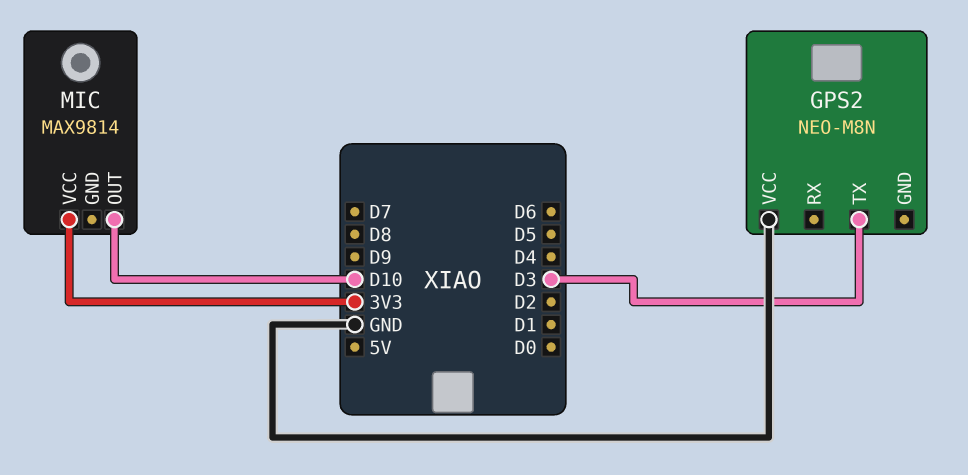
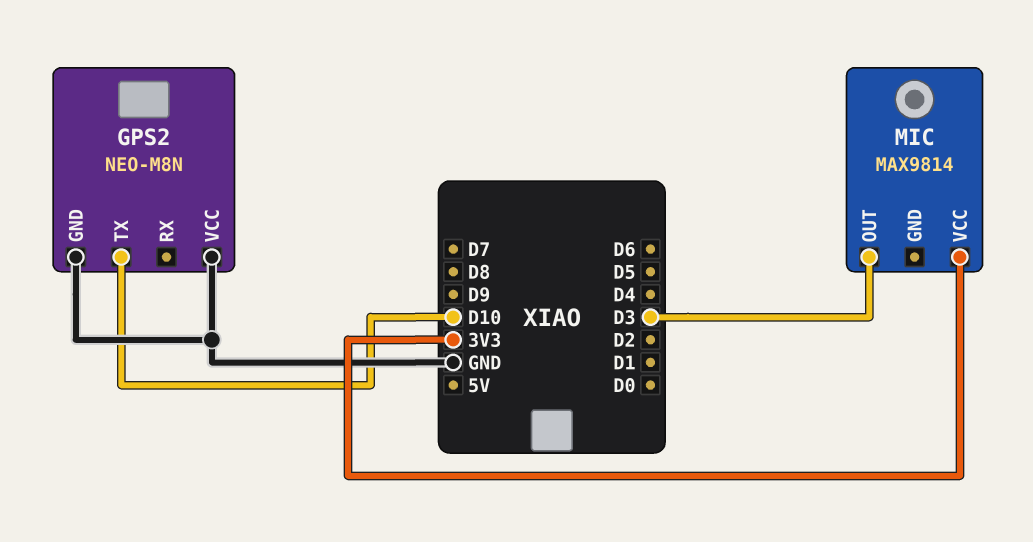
GPS2 pin GND: none -> GND
GPS2 pin TX: D3 -> D10
MIC pin OUT: D10 -> D3

